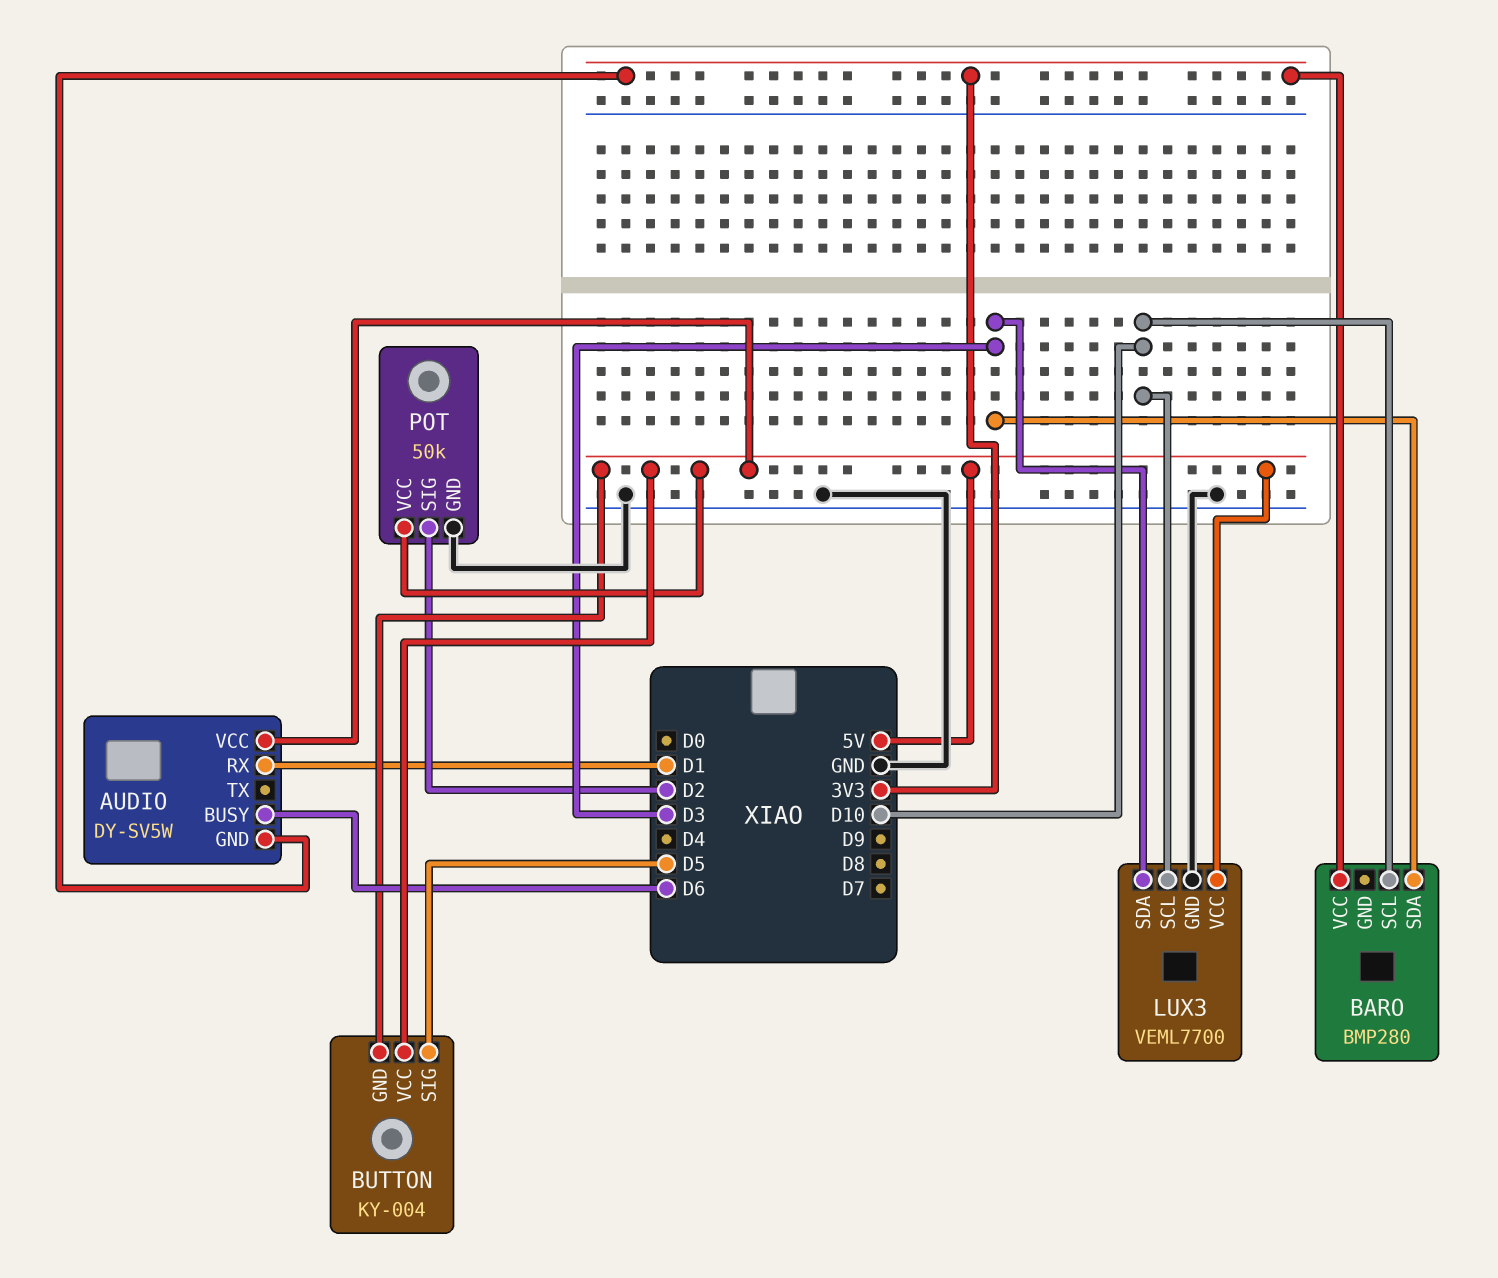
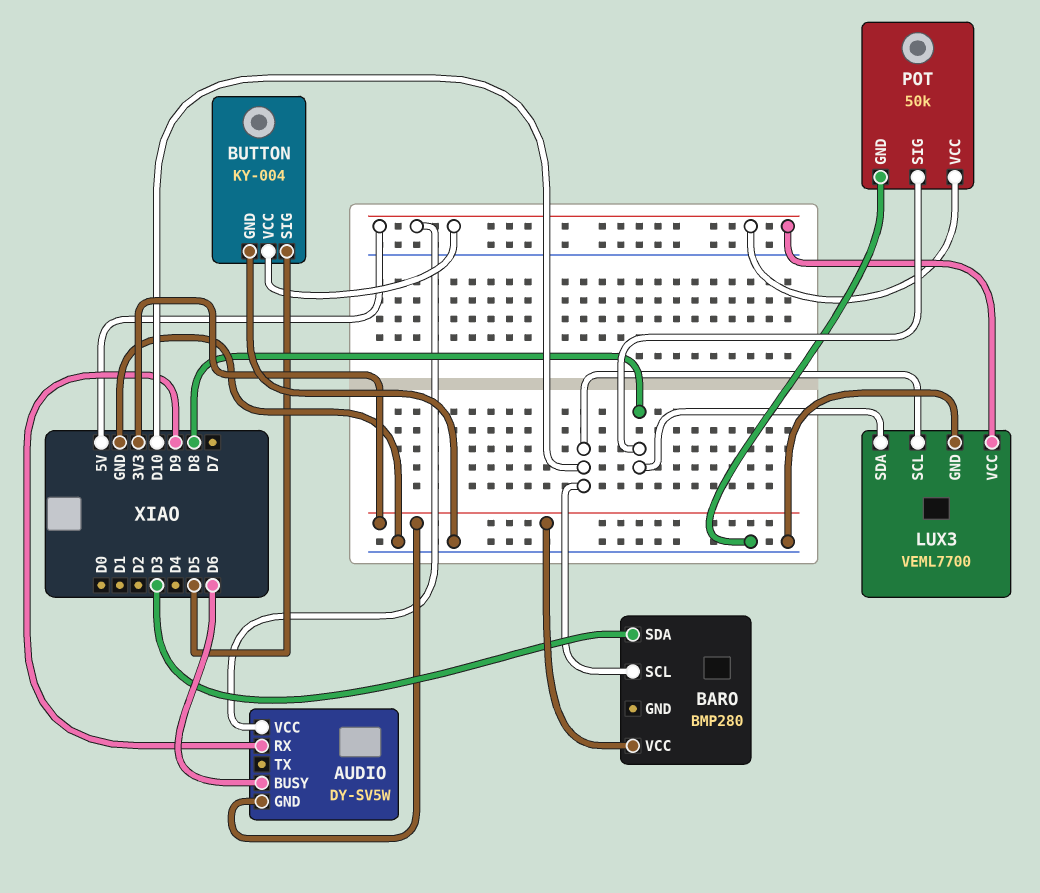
AUDIO pin RX: D1 -> D9
BUTTON pin GND: 5V -> GND
LUX3 pin SDA: D3 -> D8
POT pin SIG: D2 -> D8

